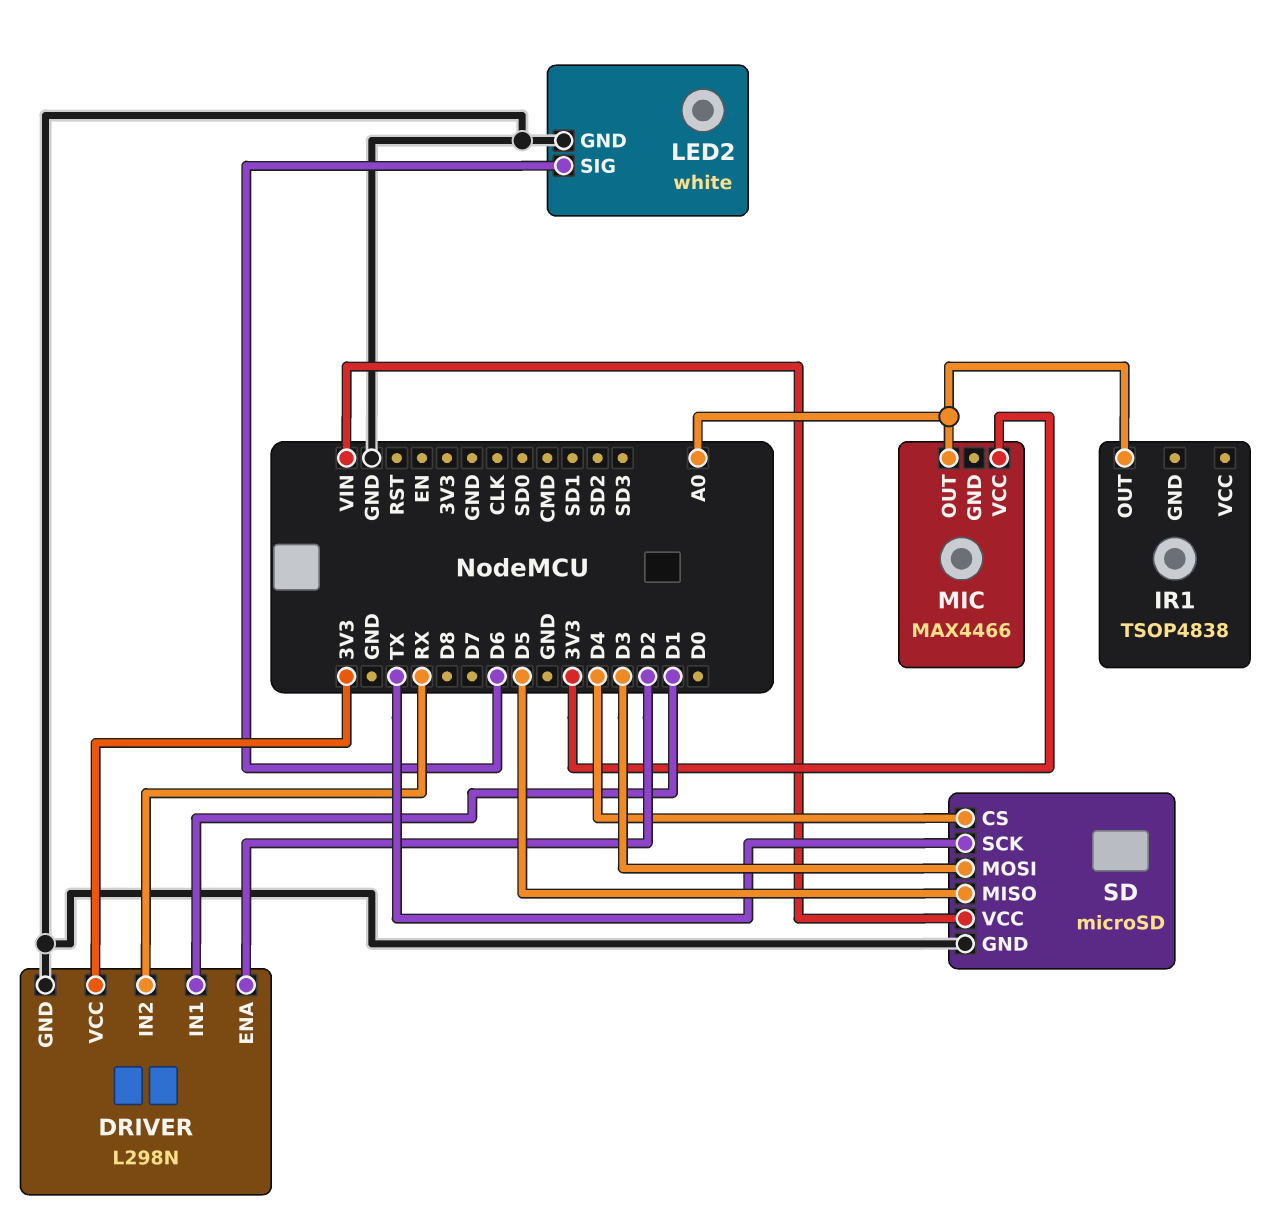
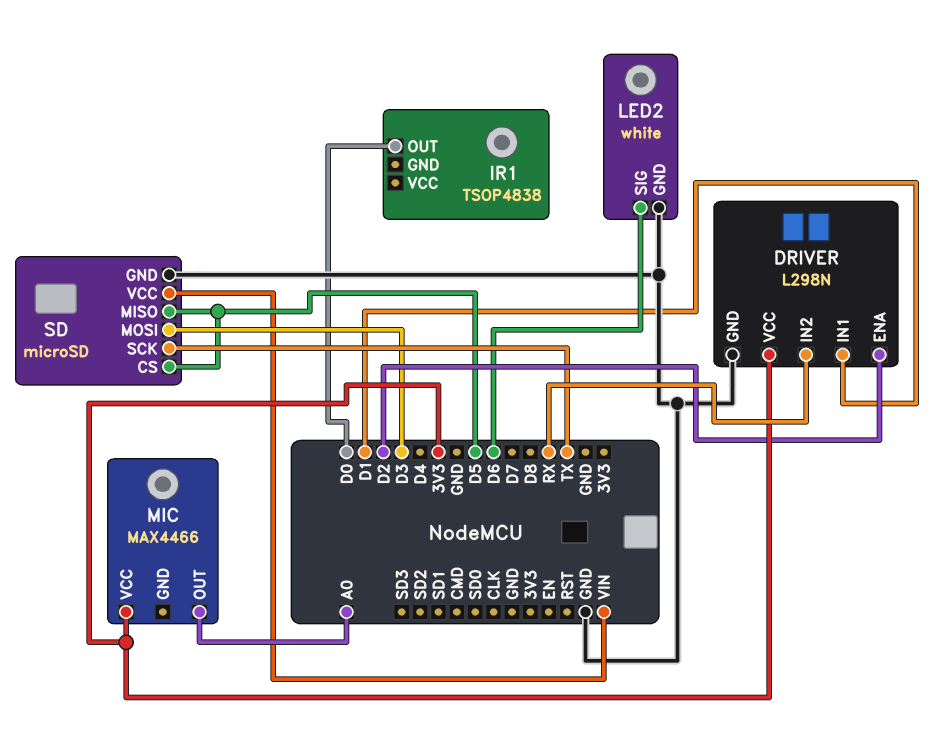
IR1 pin OUT: A0 -> D0
SD pin CS: D4 -> D5

